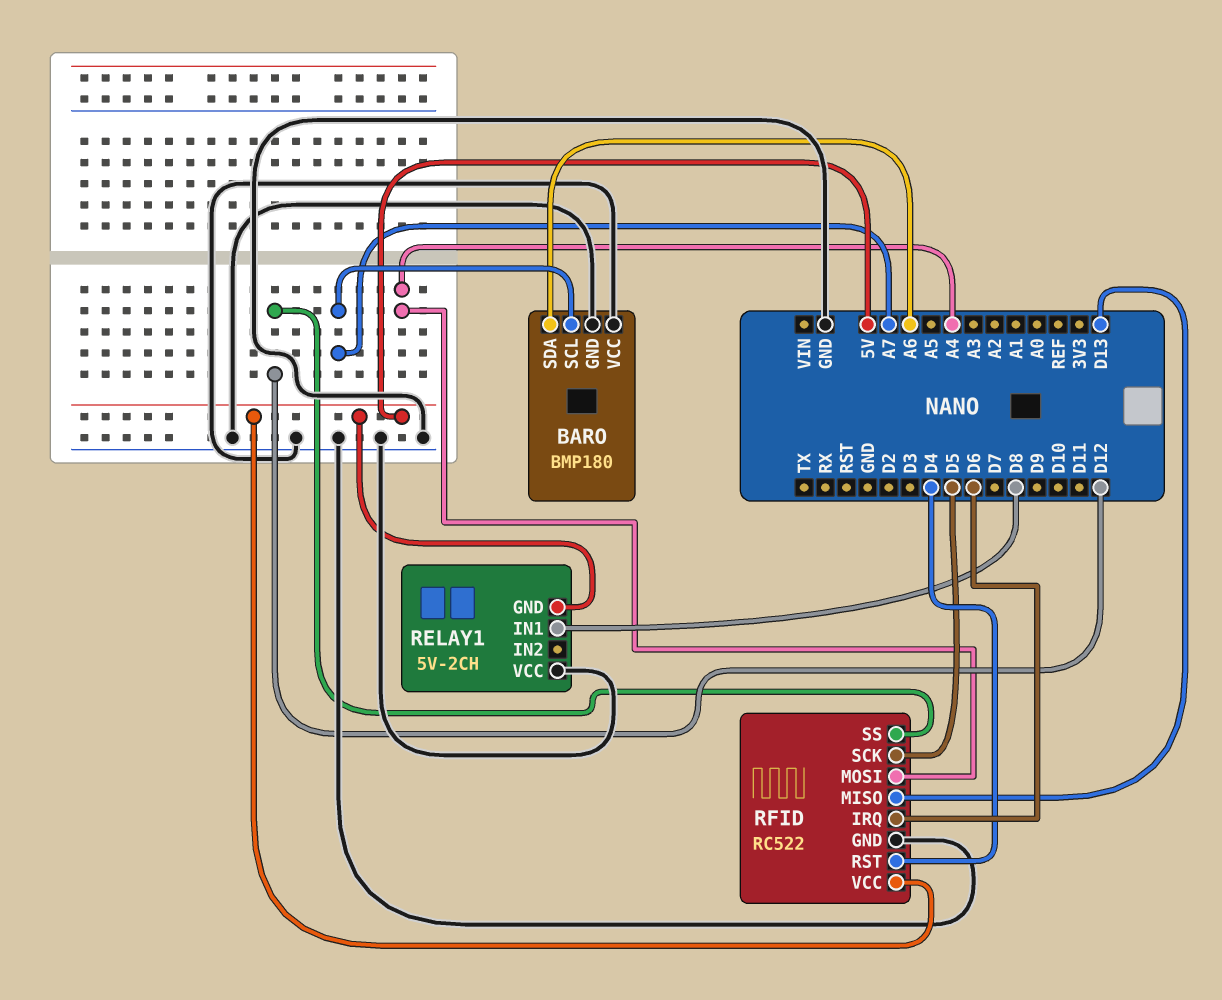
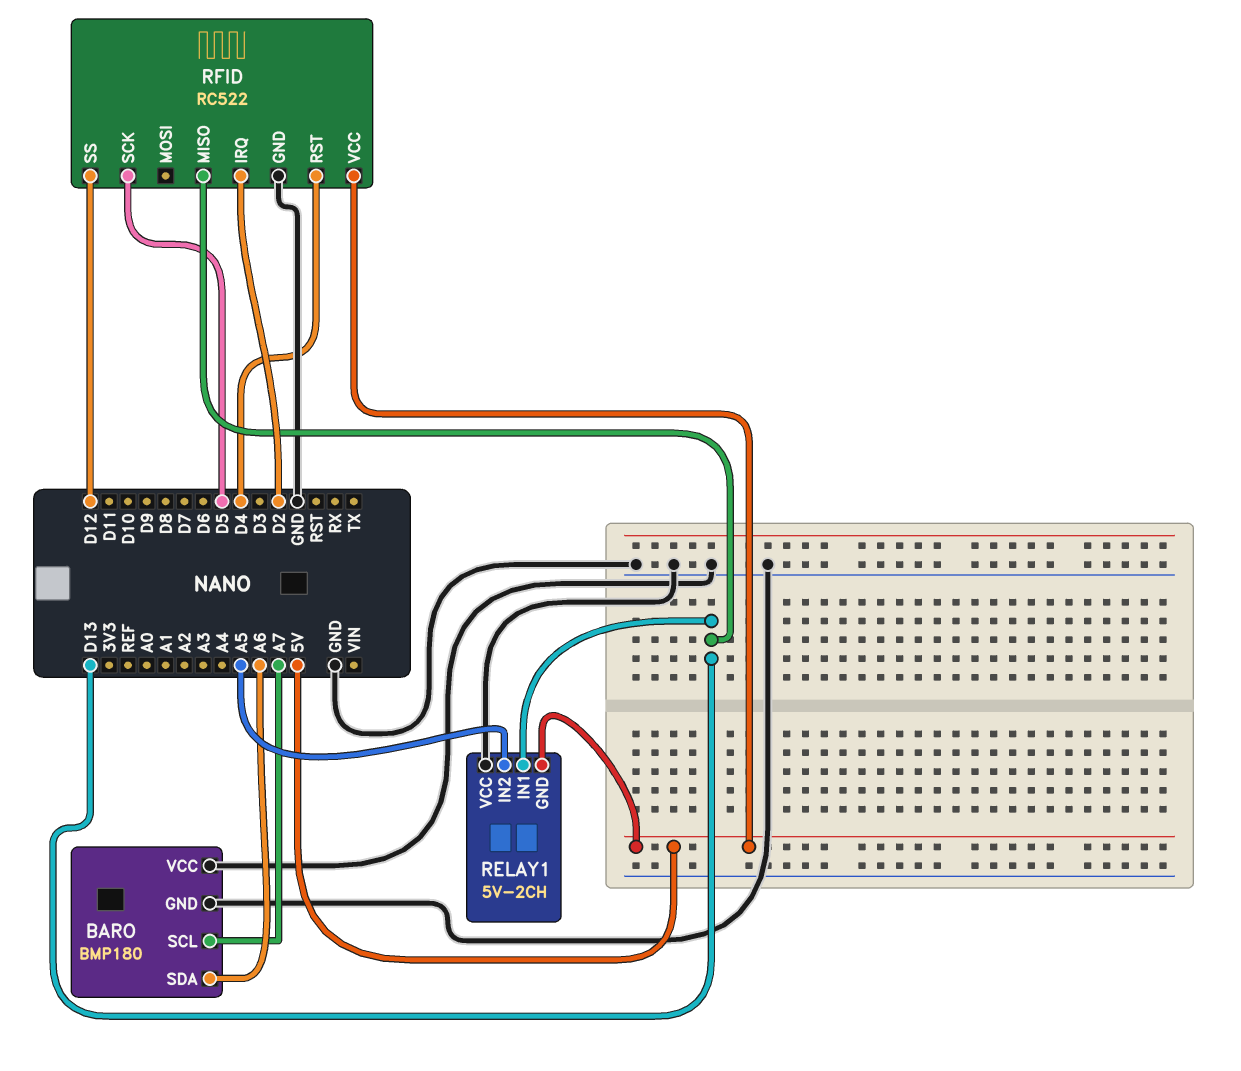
RELAY1 pin IN1: D8 -> D13
RELAY1 pin IN2: none -> A5
RFID pin IRQ: D6 -> D2
RFID pin MOSI: A4 -> none

